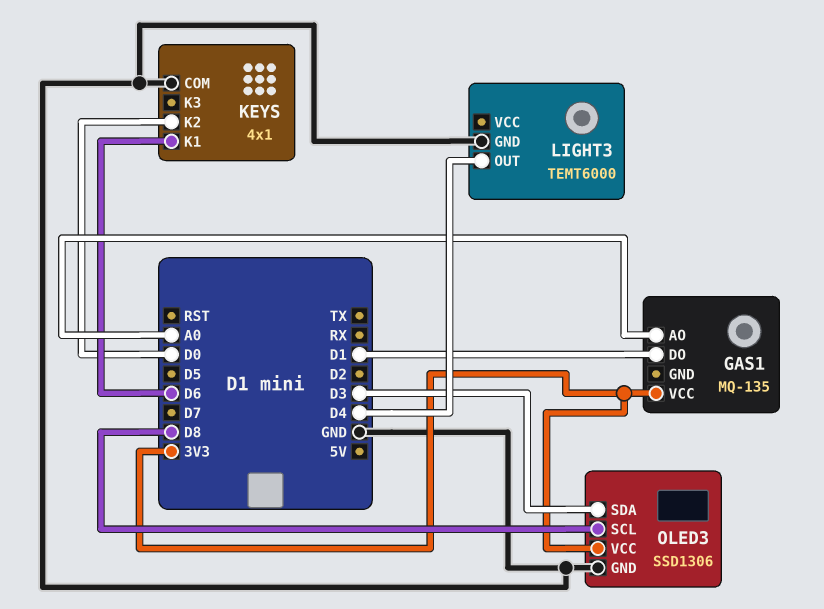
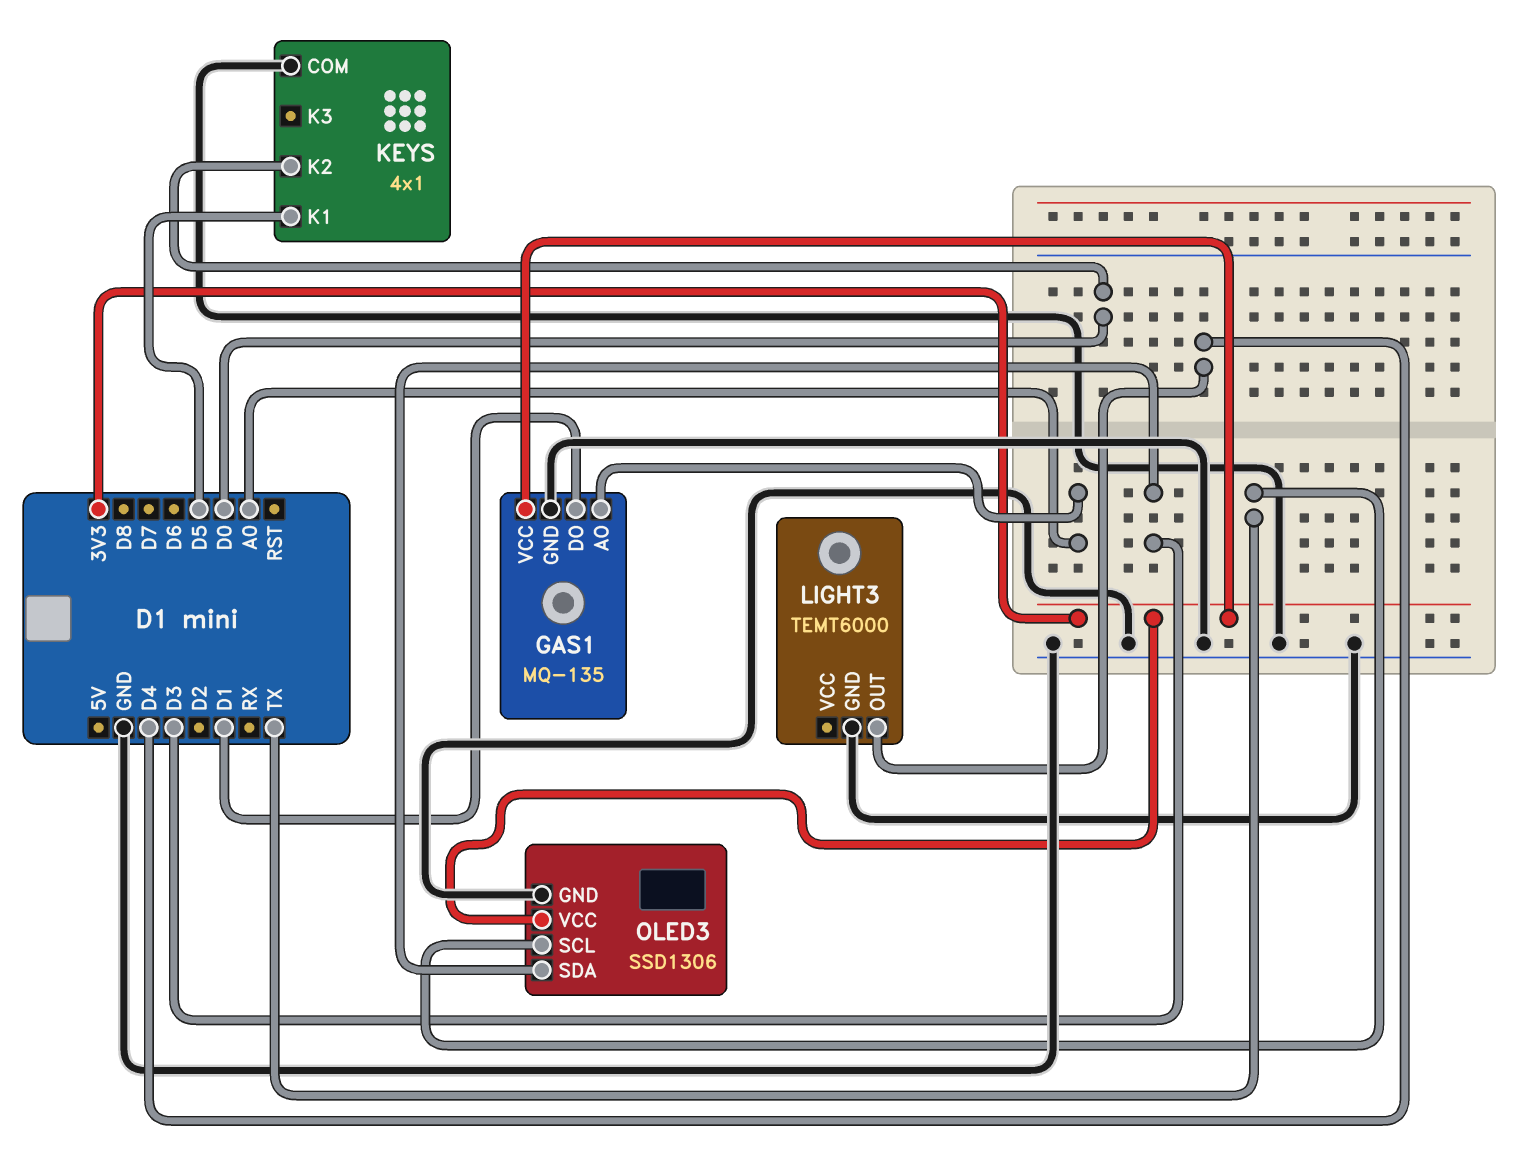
GAS1 pin GND: none -> GND
KEYS pin K1: D6 -> D5
OLED3 pin SCL: D8 -> TX

